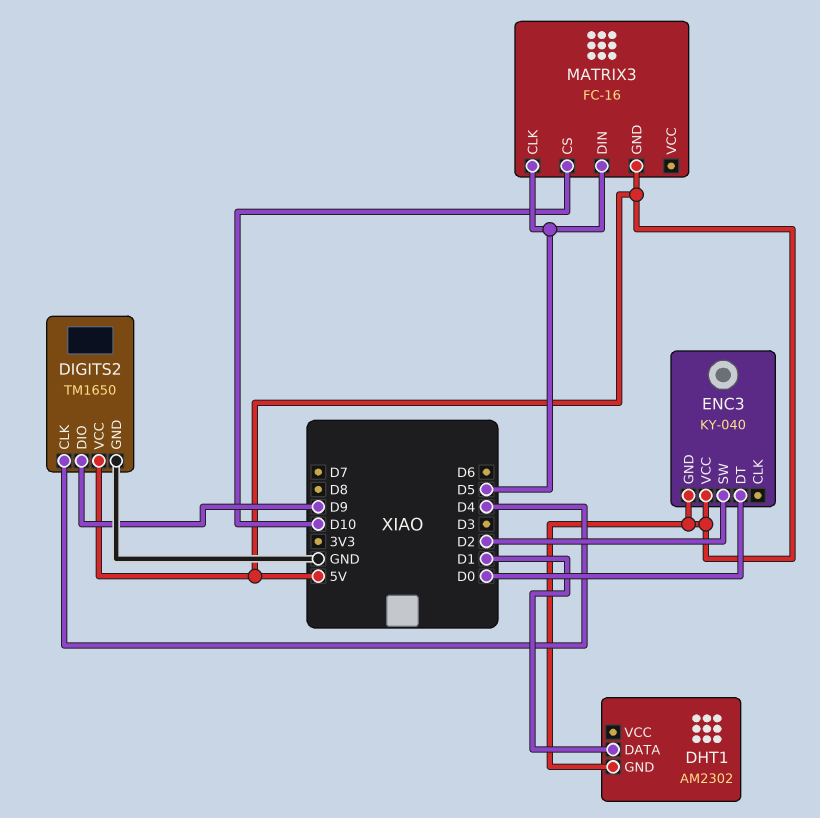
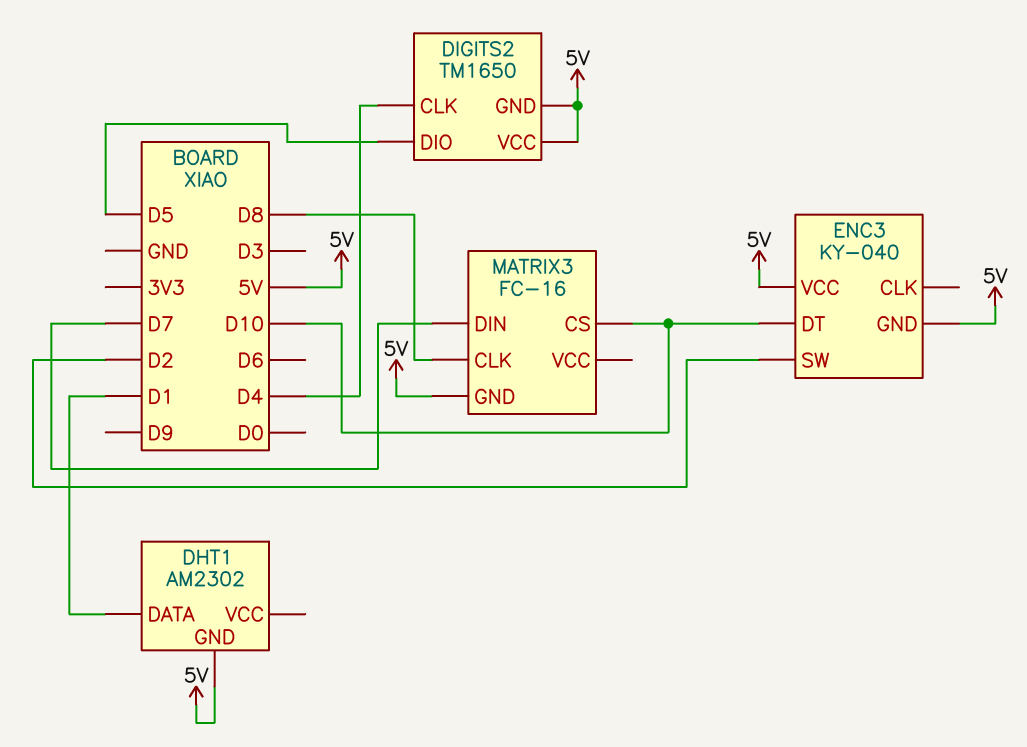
DIGITS2 pin DIO: D9 -> D5
DIGITS2 pin GND: GND -> 5V
ENC3 pin DT: D0 -> D10
MATRIX3 pin CLK: D5 -> D8
MATRIX3 pin DIN: D5 -> D7

